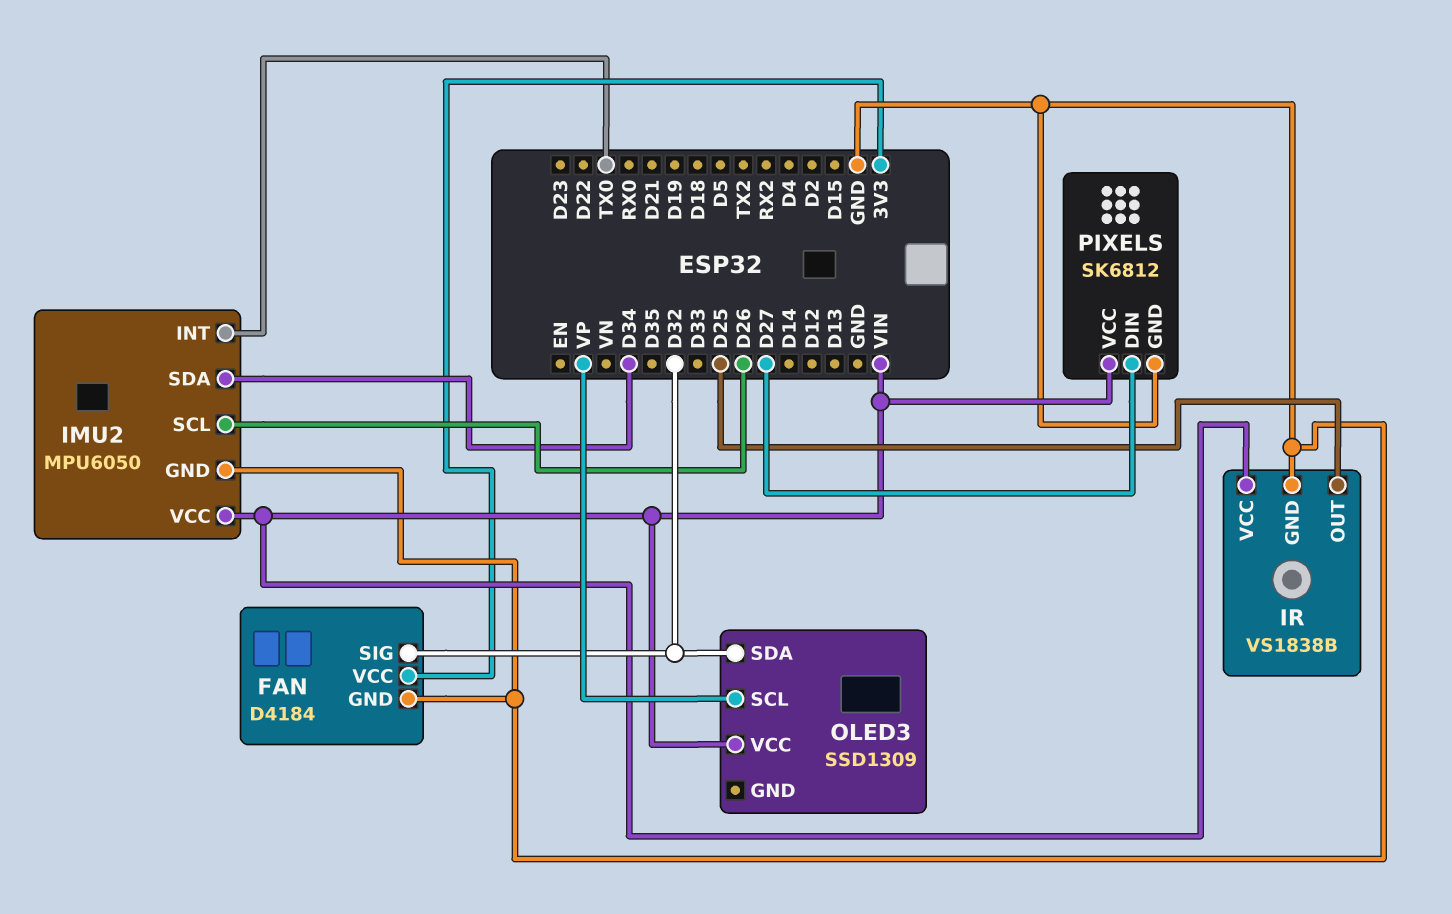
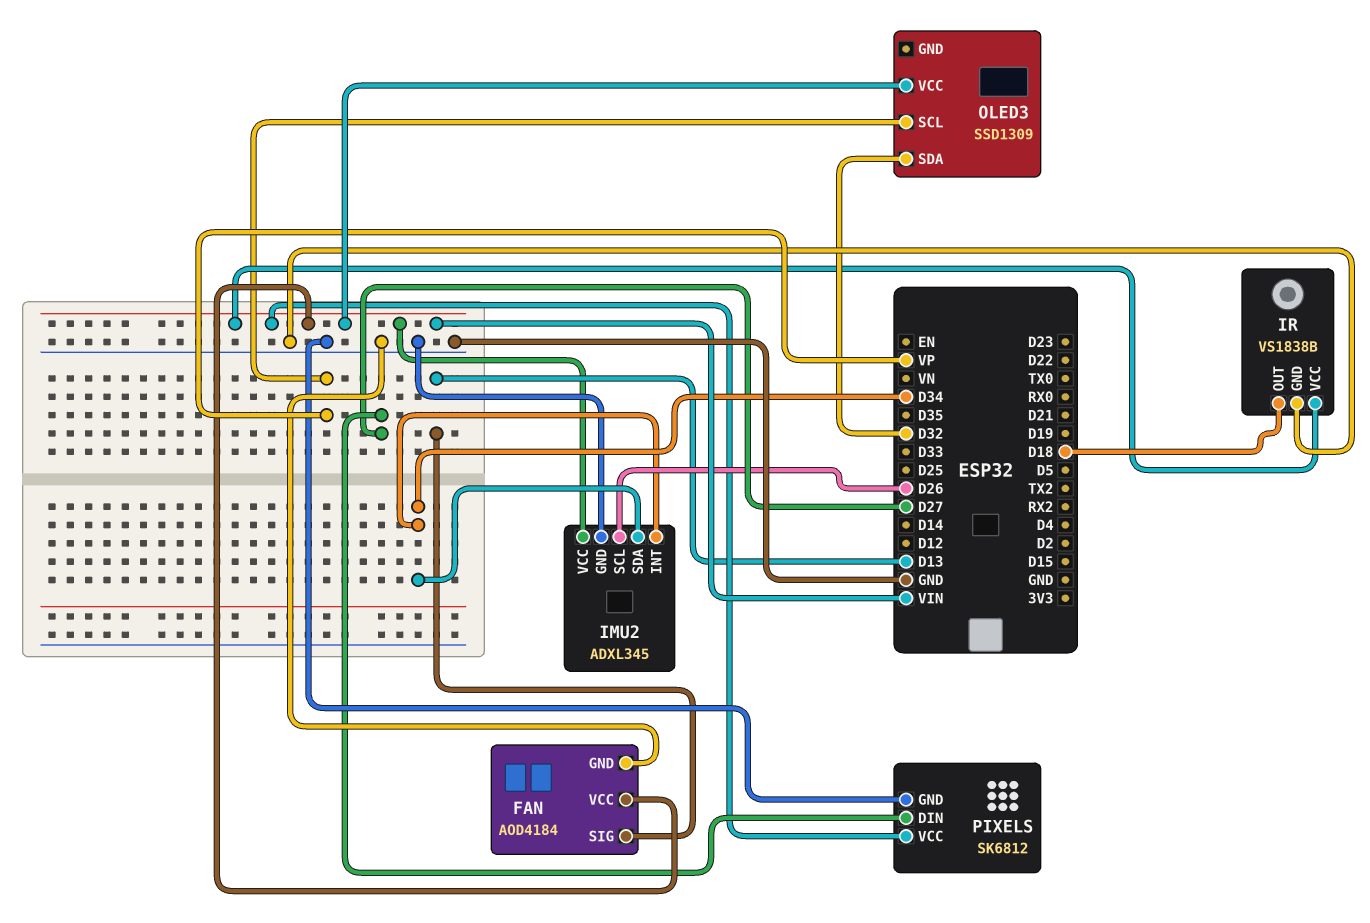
FAN: D4184 -> AOD4184
FAN pin SIG: D32 -> D13
FAN pin VCC: 3V3 -> VIN
IMU2: MPU6050 -> ADXL345
IMU2 pin INT: TX0 -> D34
IR pin OUT: D25 -> D18

